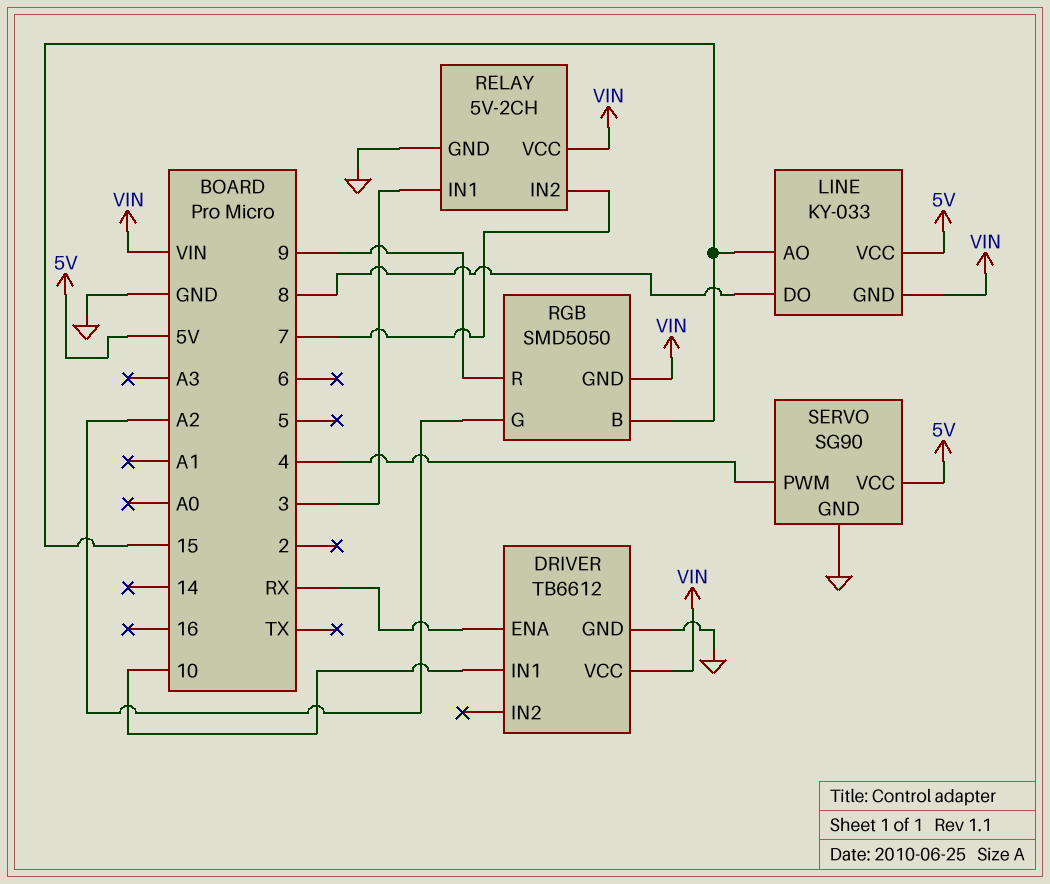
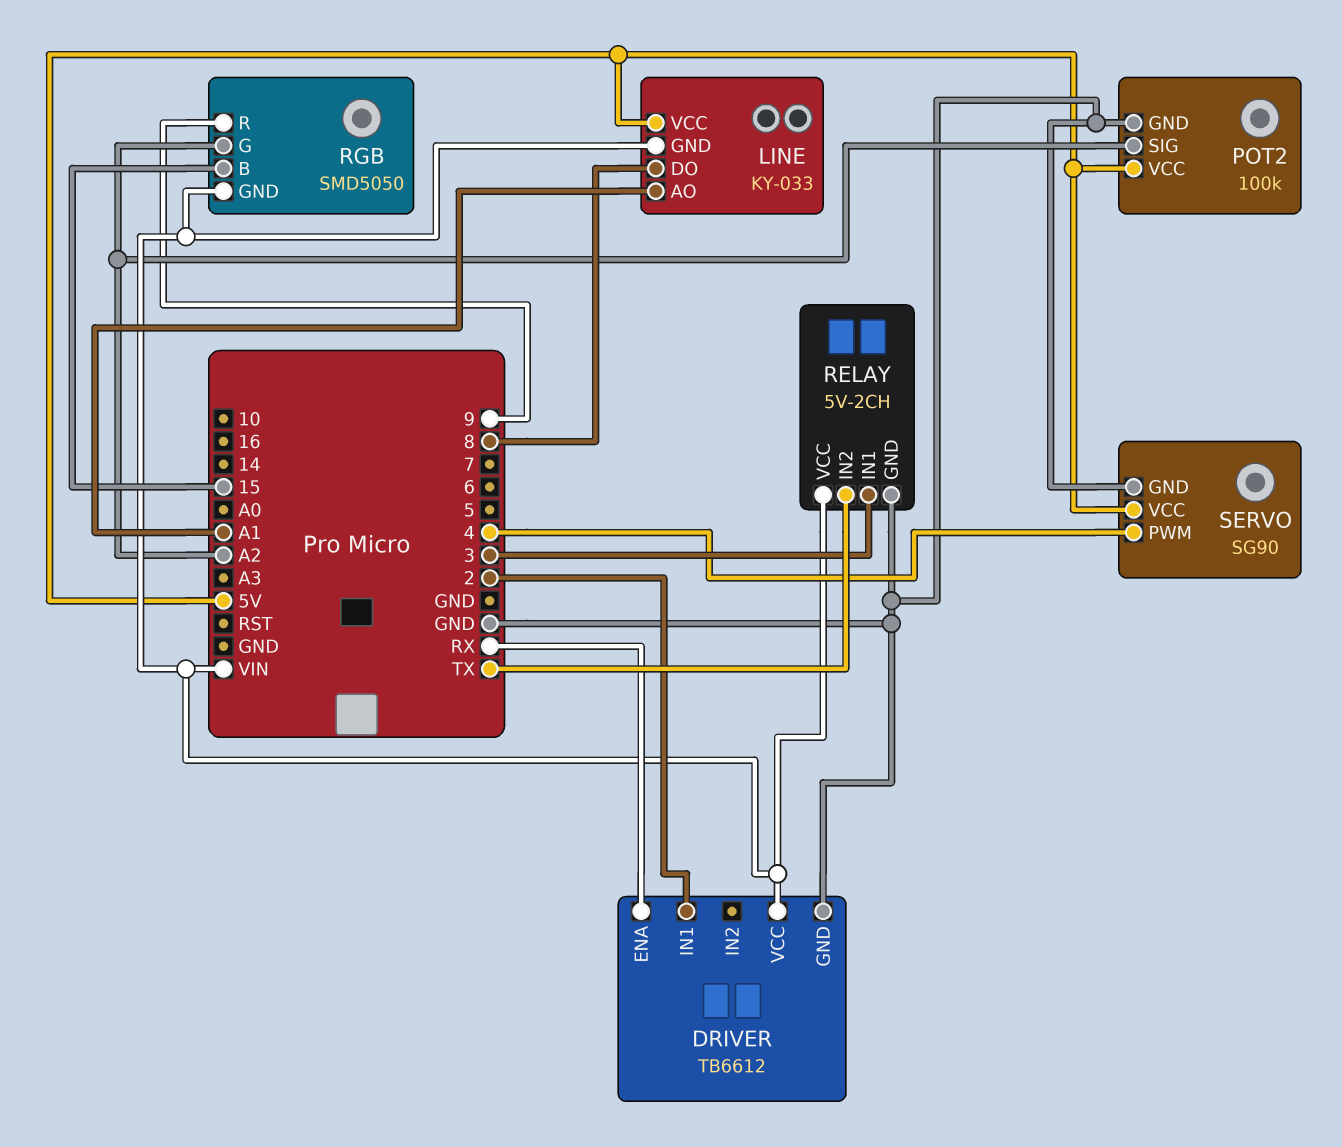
DRIVER pin IN1: 10 -> 2
LINE pin AO: 15 -> A1
POT2: none -> 100k
POT2 pin GND: none -> GND
POT2 pin SIG: none -> A2
POT2 pin VCC: none -> 5V
RELAY pin IN2: 7 -> TX

